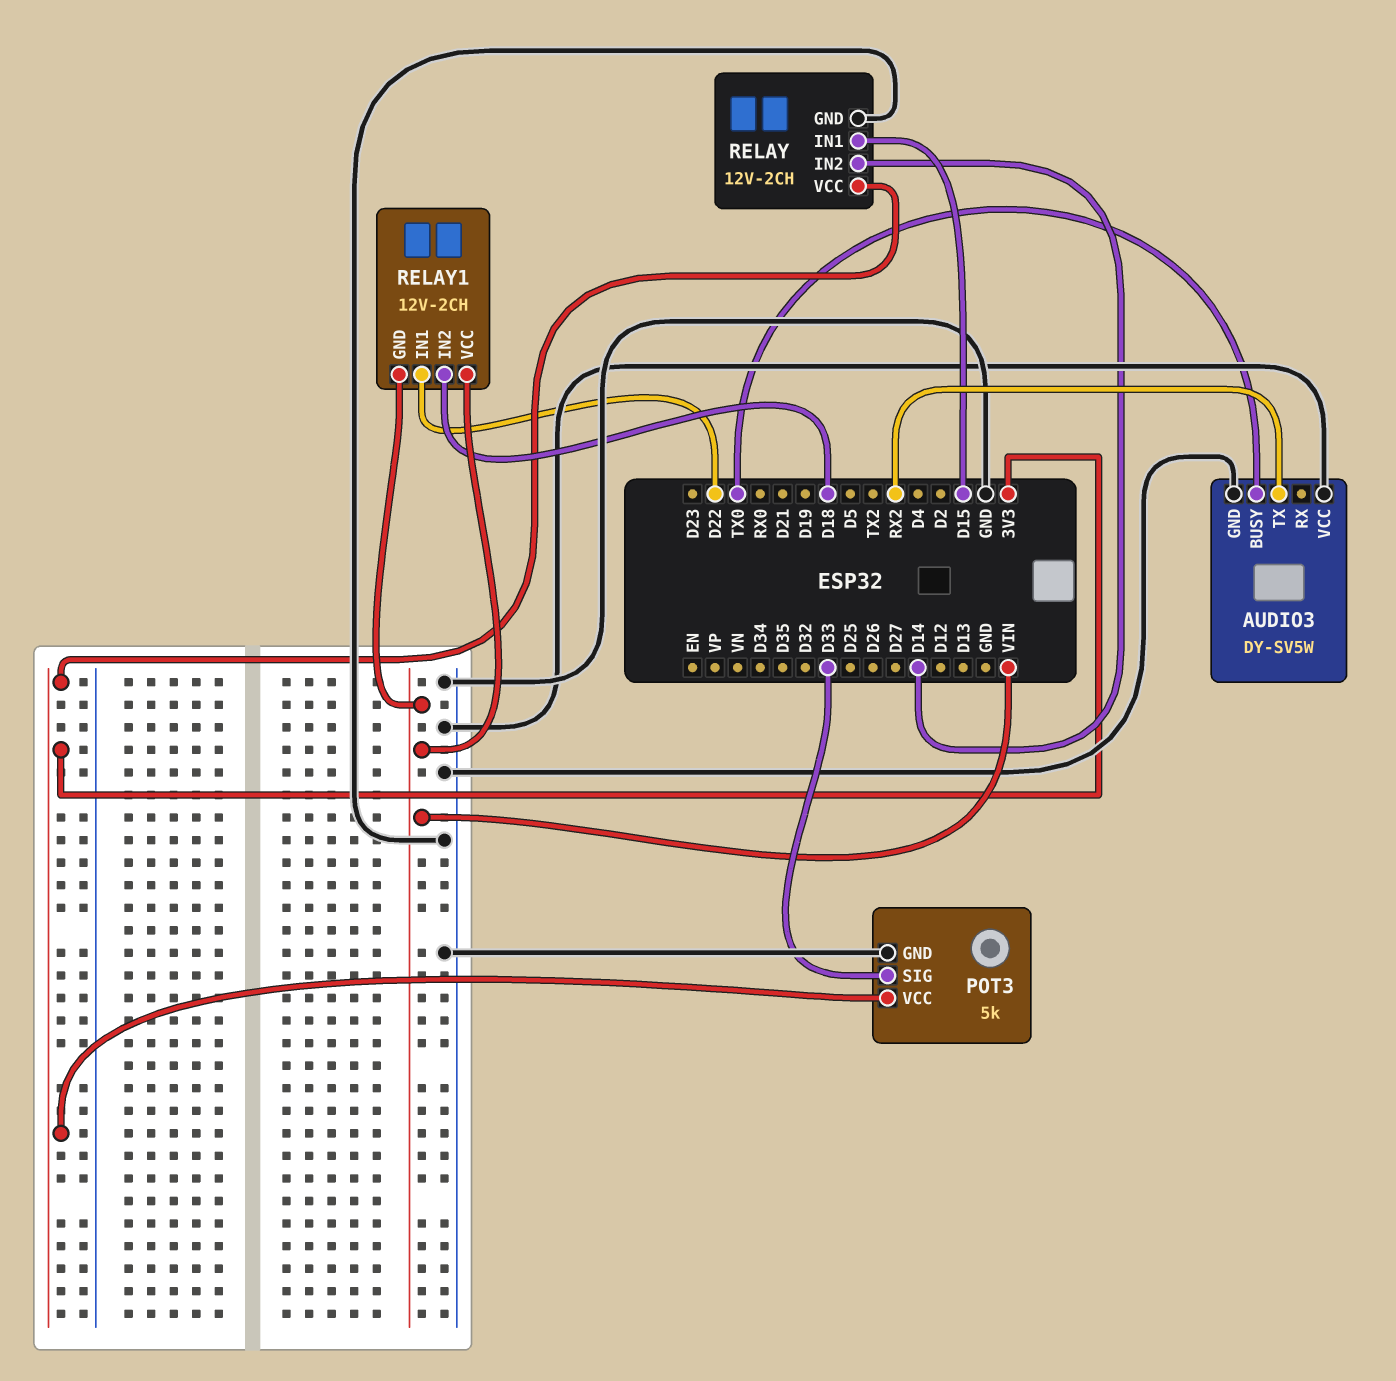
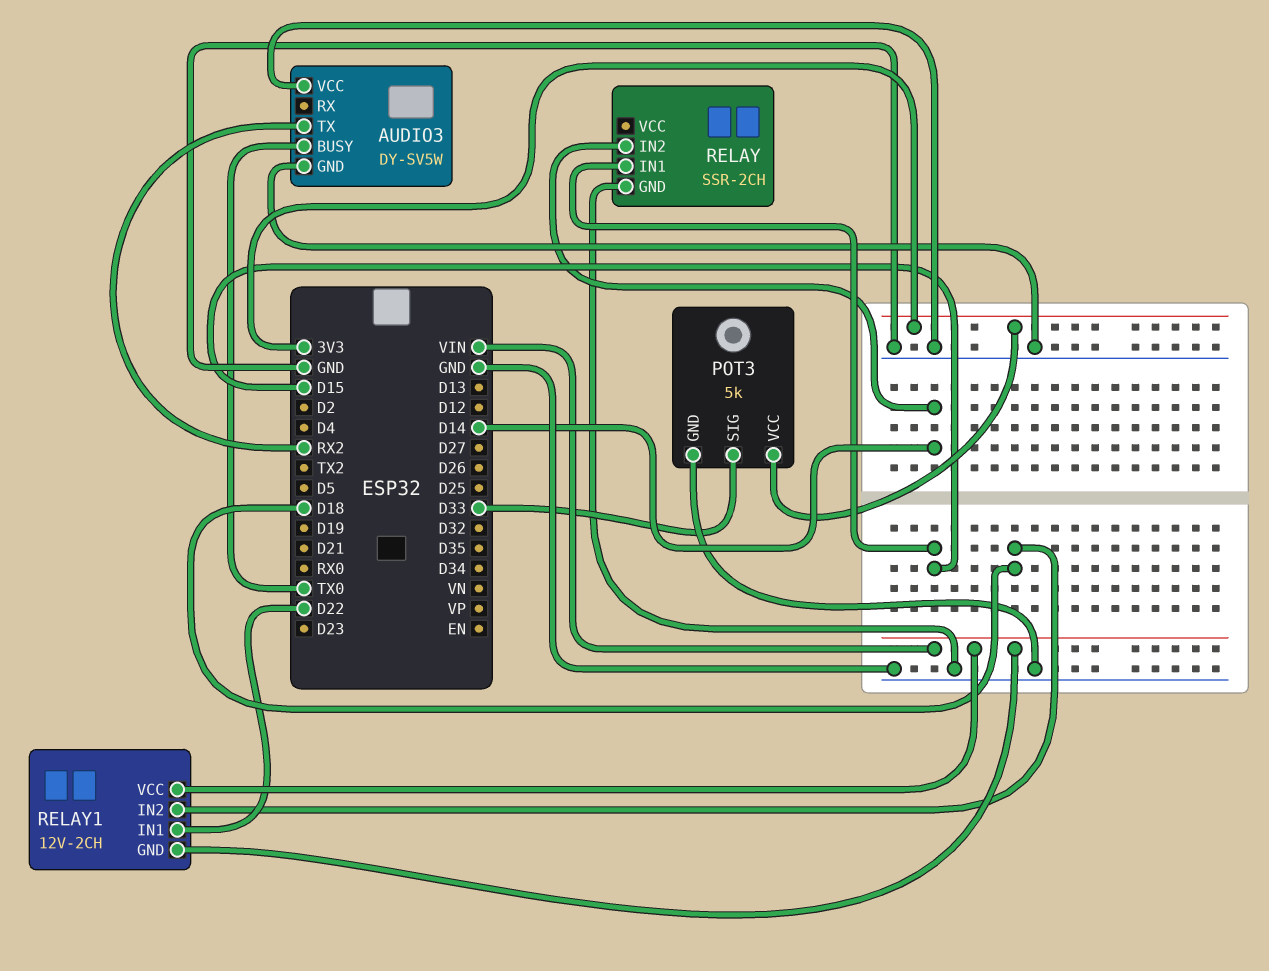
RELAY: 12V-2CH -> SSR-2CH
RELAY pin VCC: 3V3 -> none

